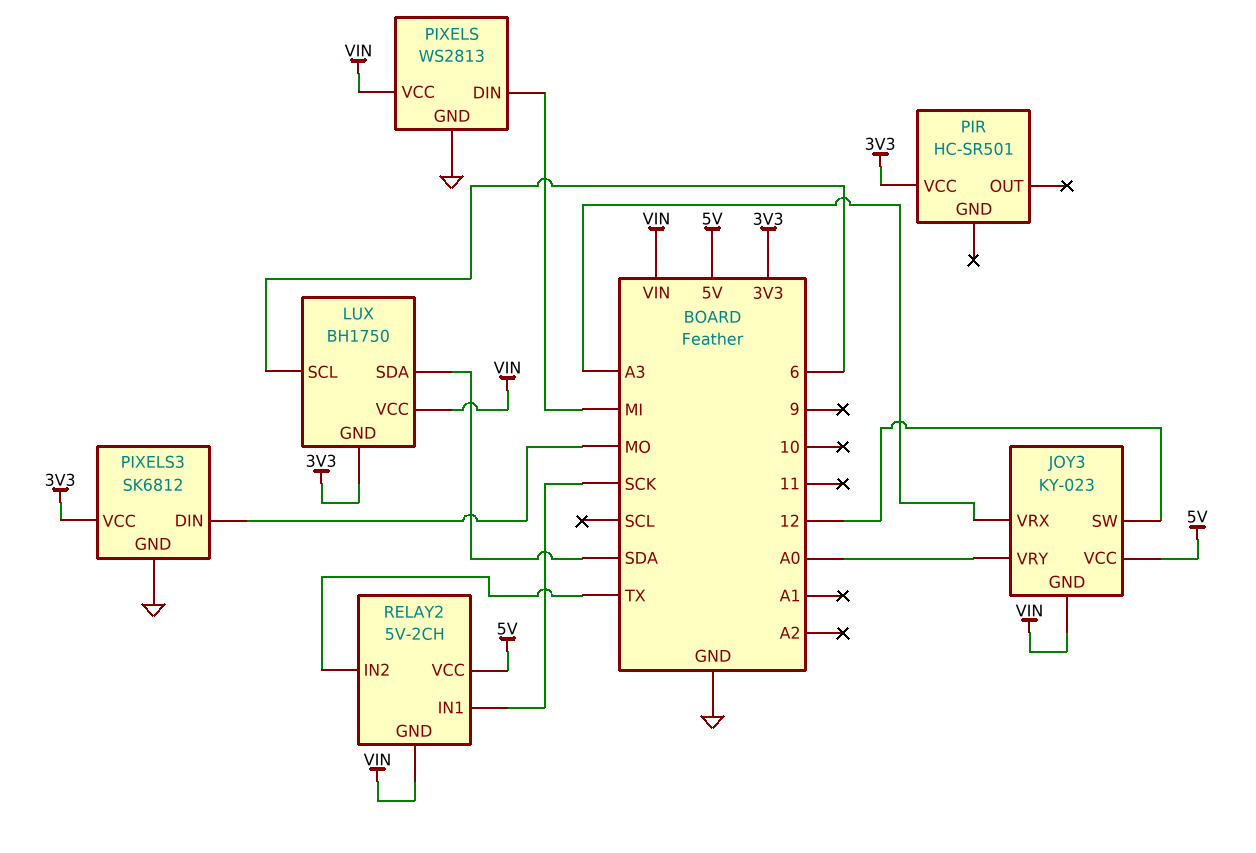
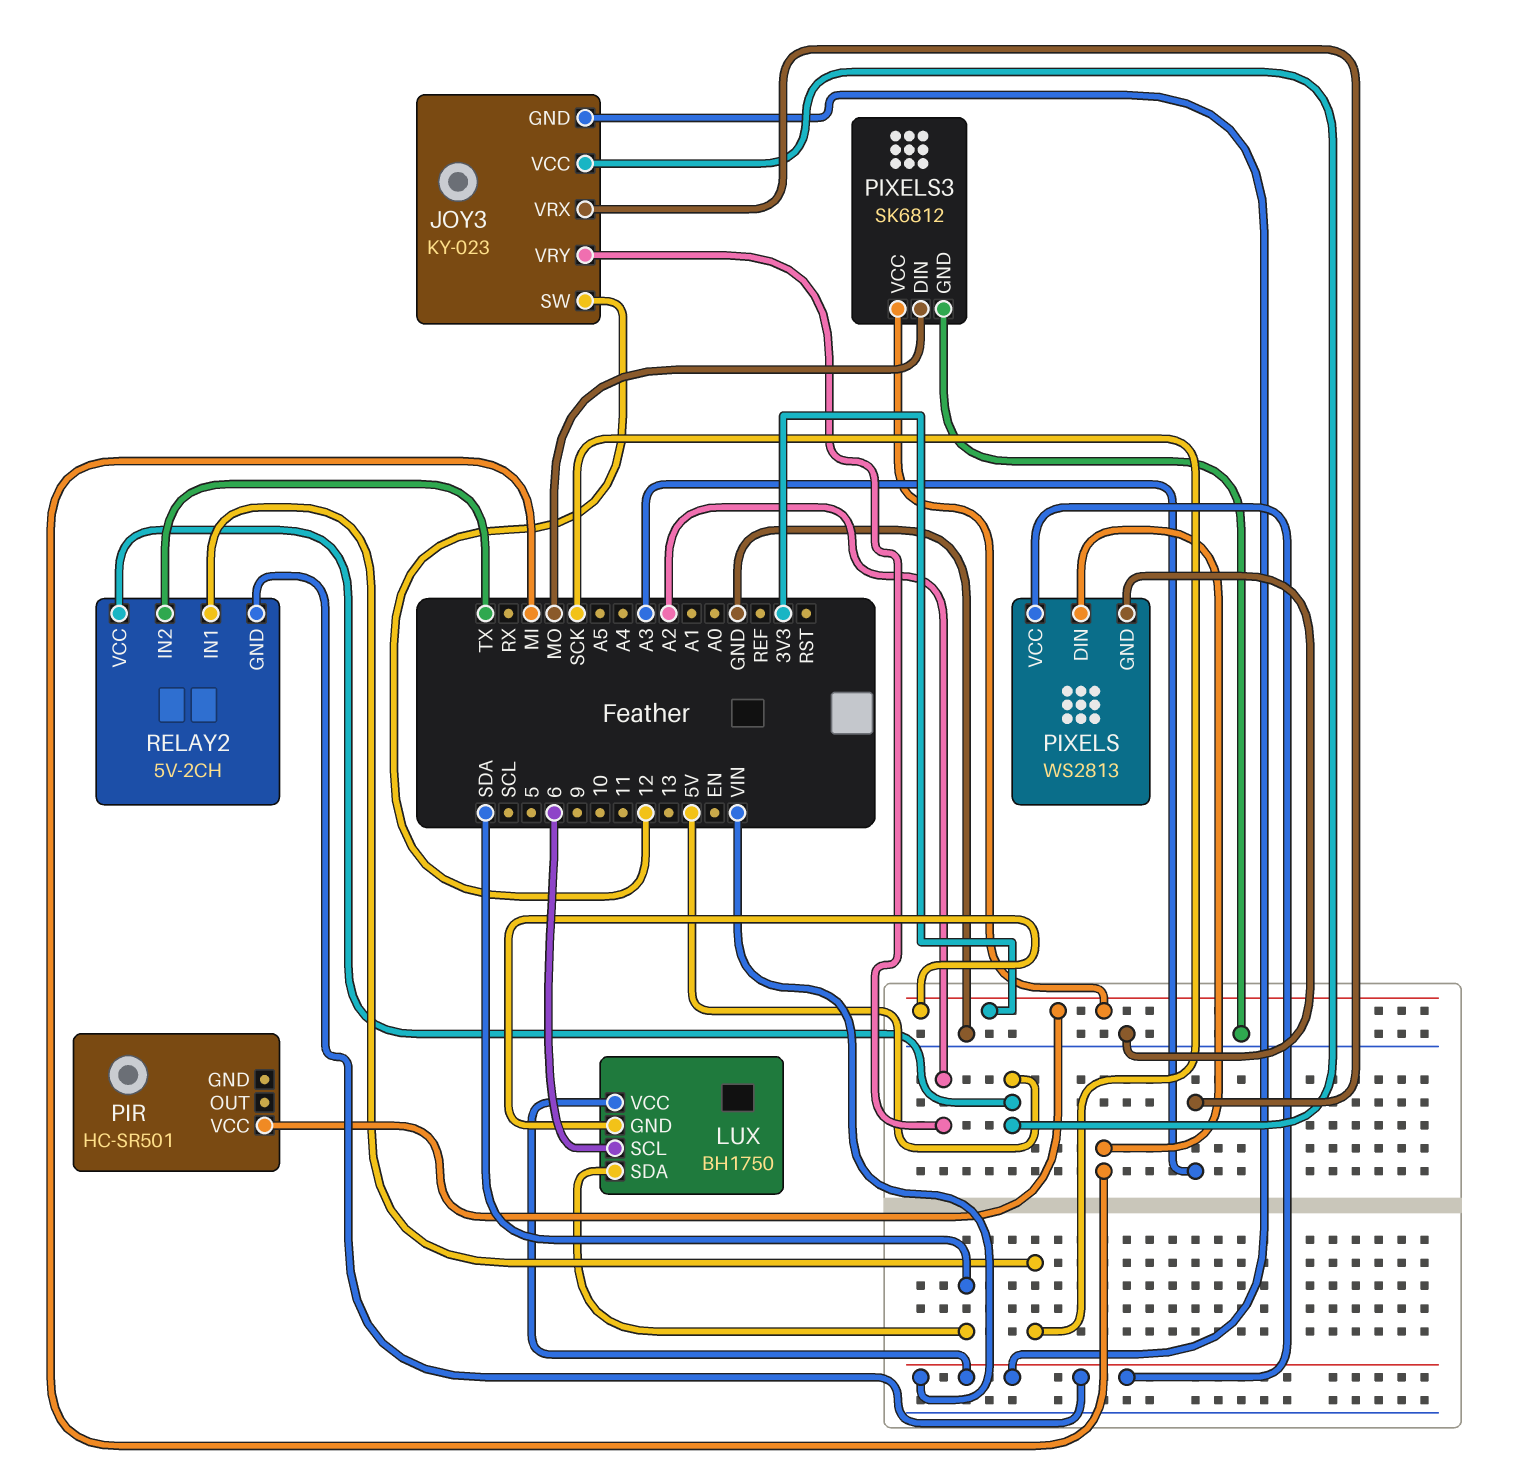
JOY3 pin VRY: A0 -> A2

